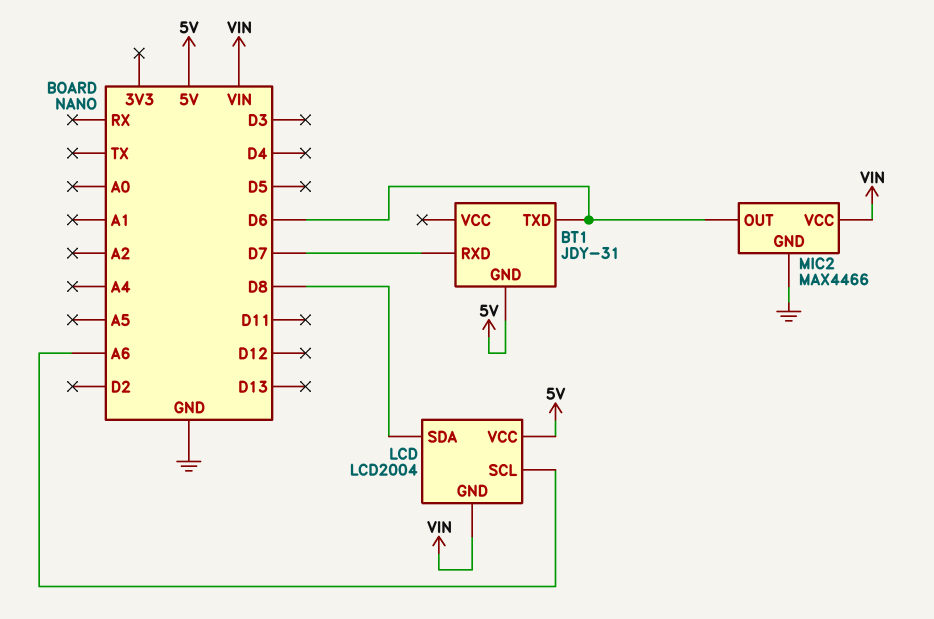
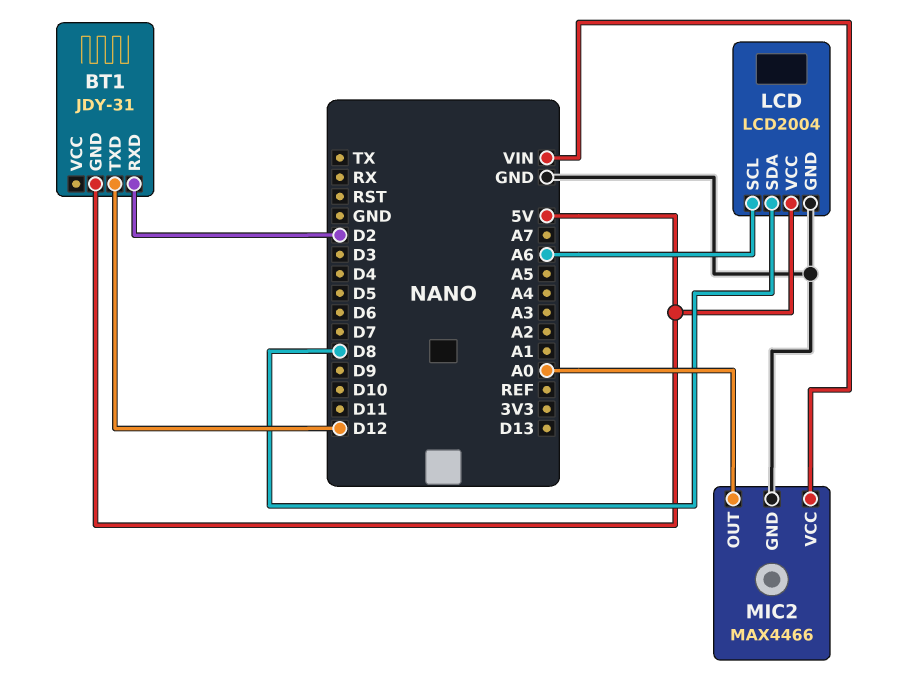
BT1 pin RXD: D7 -> D2
BT1 pin TXD: D6 -> D12
LCD pin GND: VIN -> GND
MIC2 pin OUT: D6 -> A0

